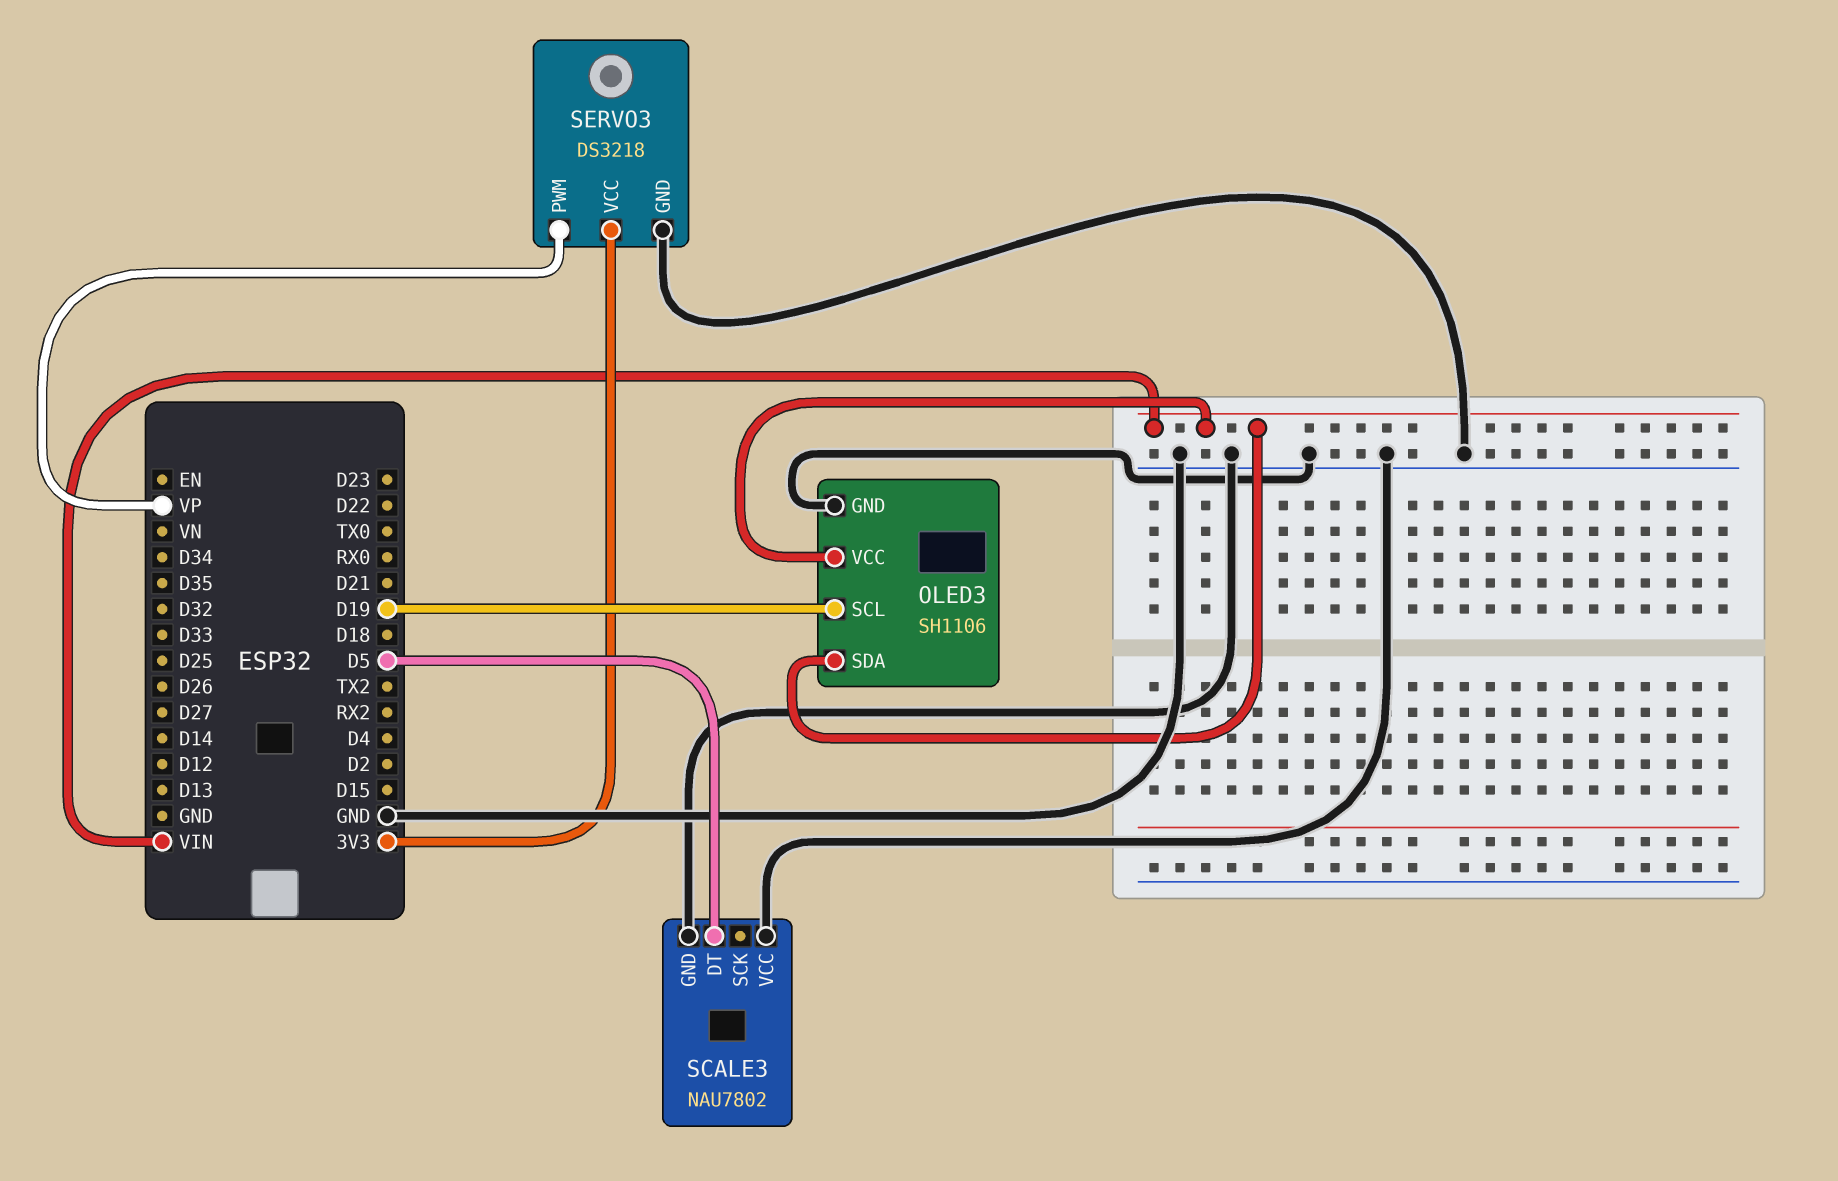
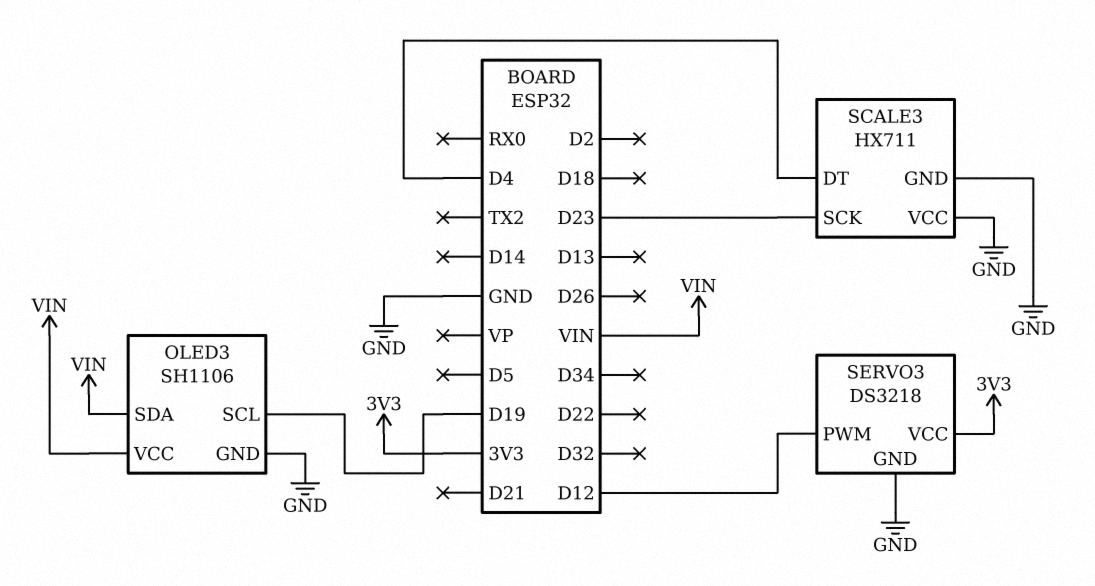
SCALE3: NAU7802 -> HX711
SCALE3 pin DT: D5 -> D4
SCALE3 pin SCK: none -> D23
SERVO3 pin PWM: VP -> D12

